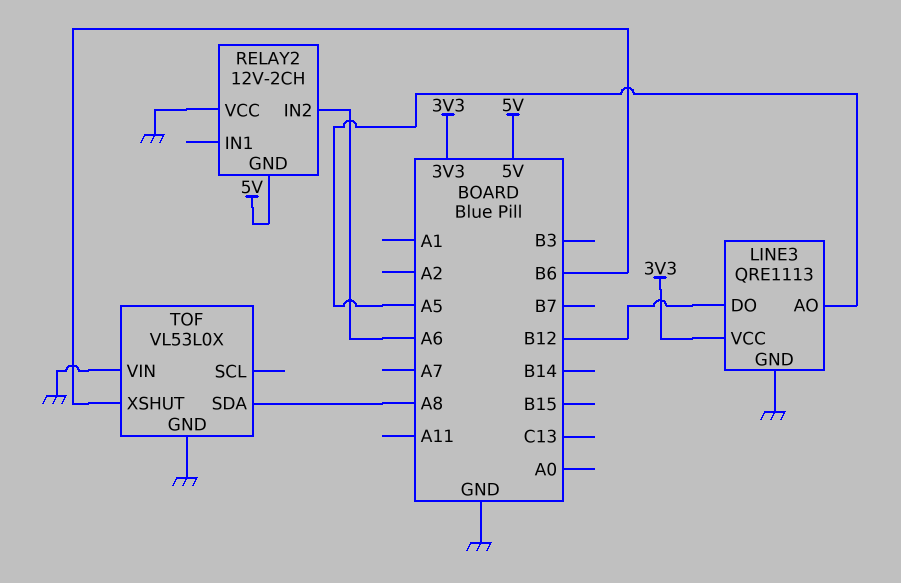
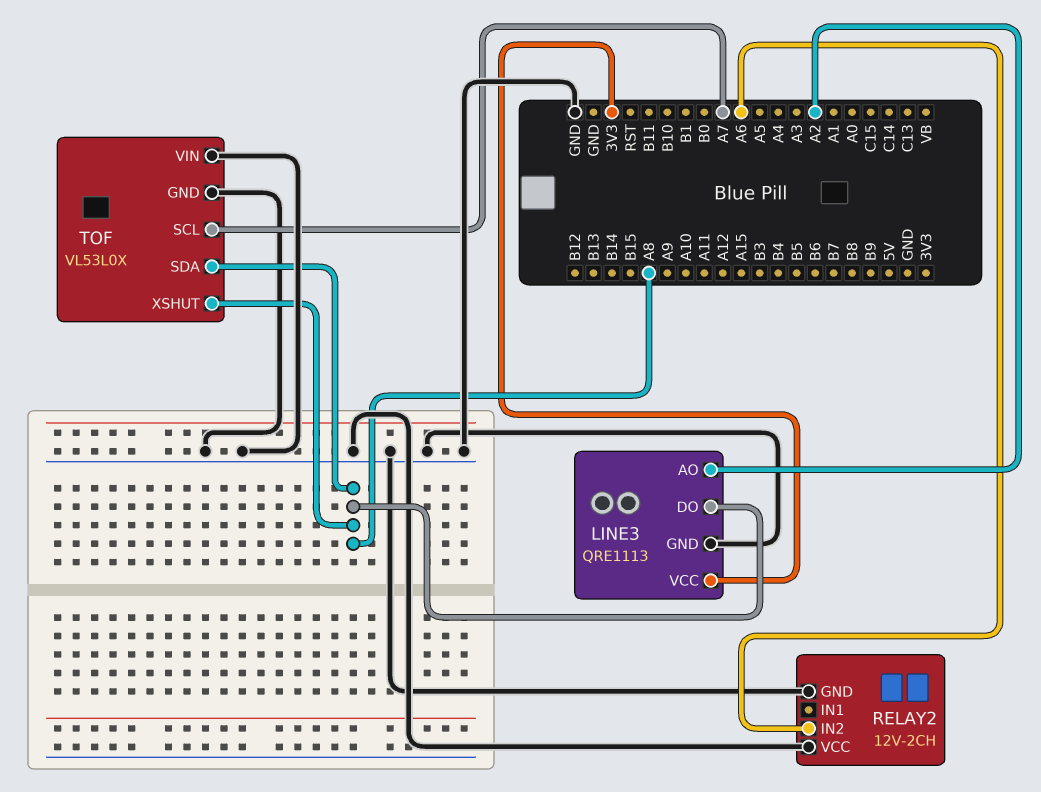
LINE3 pin AO: A5 -> A2
LINE3 pin DO: B12 -> A8
RELAY2 pin GND: 5V -> GND
TOF pin SCL: none -> A7
TOF pin XSHUT: B6 -> A8

